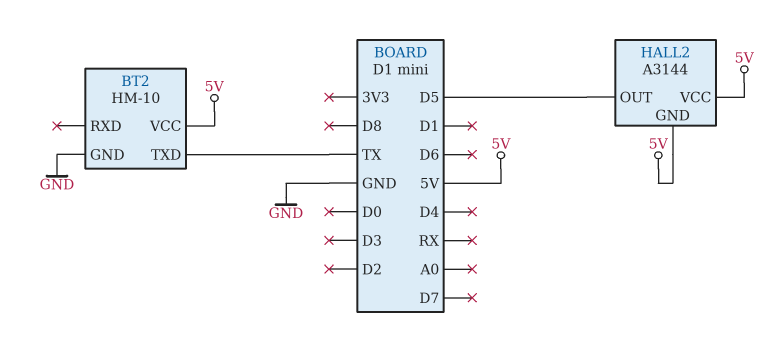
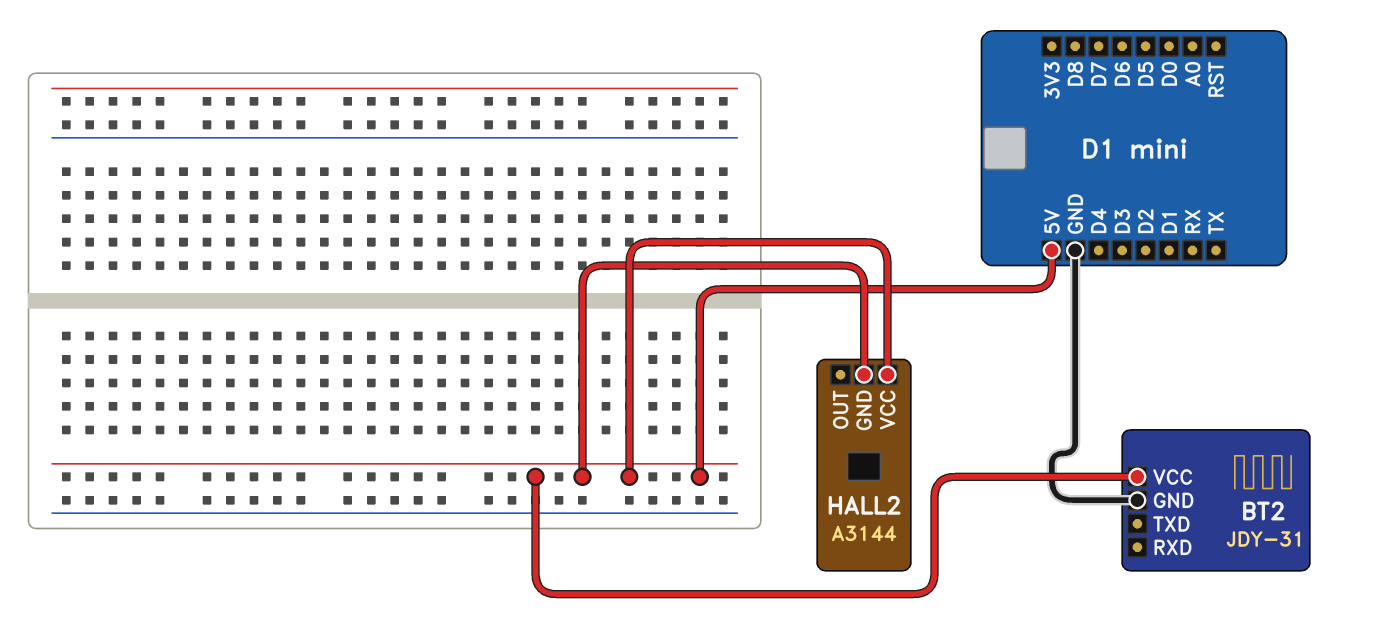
BT2: HM-10 -> JDY-31
BT2 pin TXD: TX -> none
HALL2 pin OUT: D5 -> none

